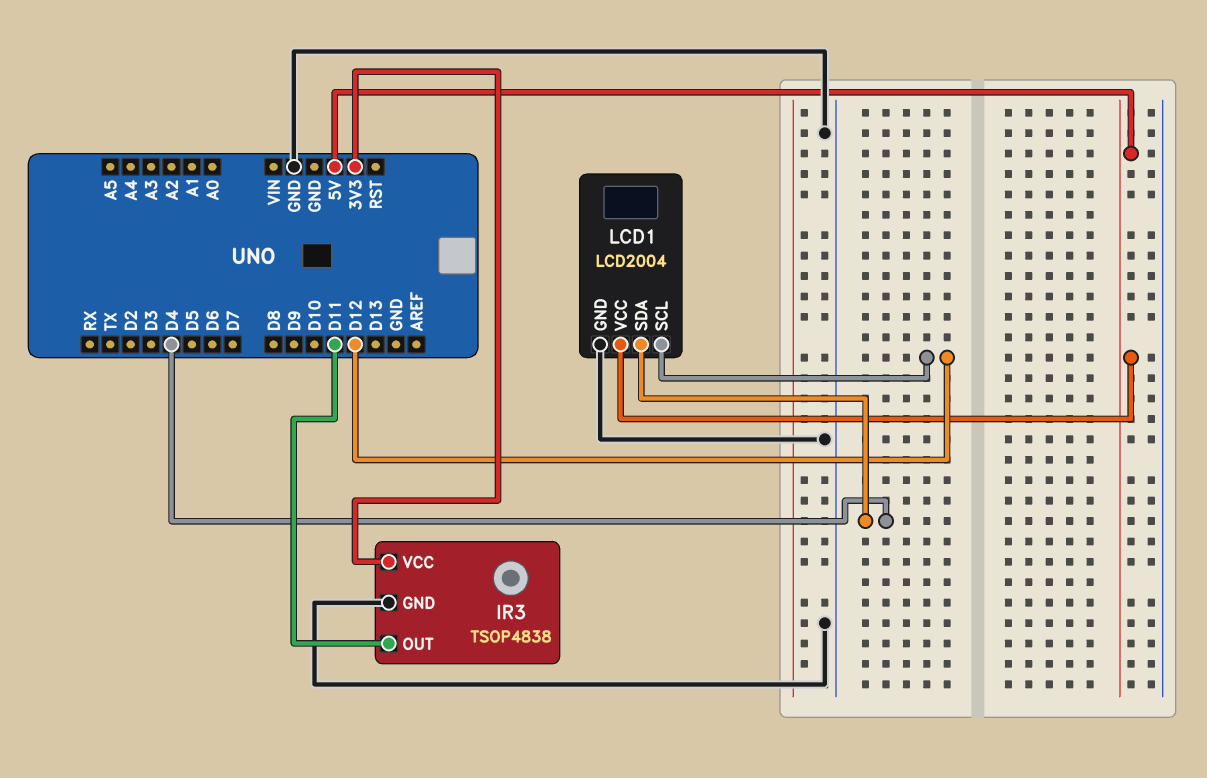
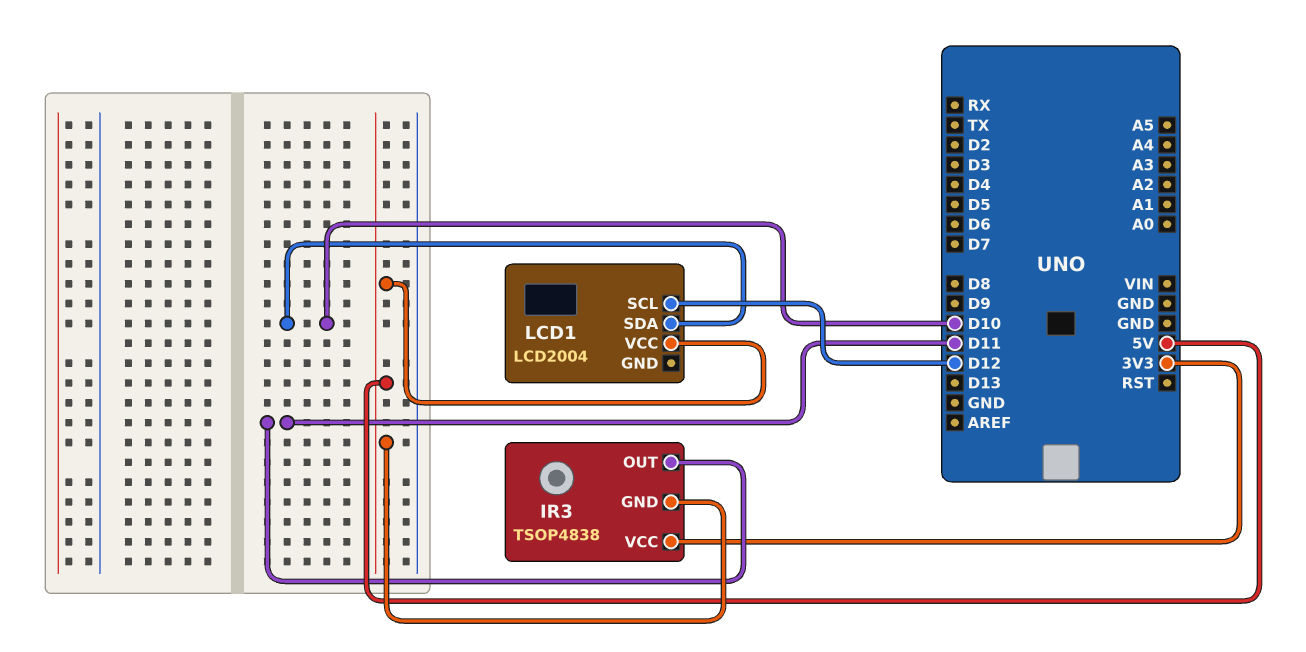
IR3 pin GND: GND -> 5V
LCD1 pin GND: GND -> none
LCD1 pin SDA: D4 -> D10

